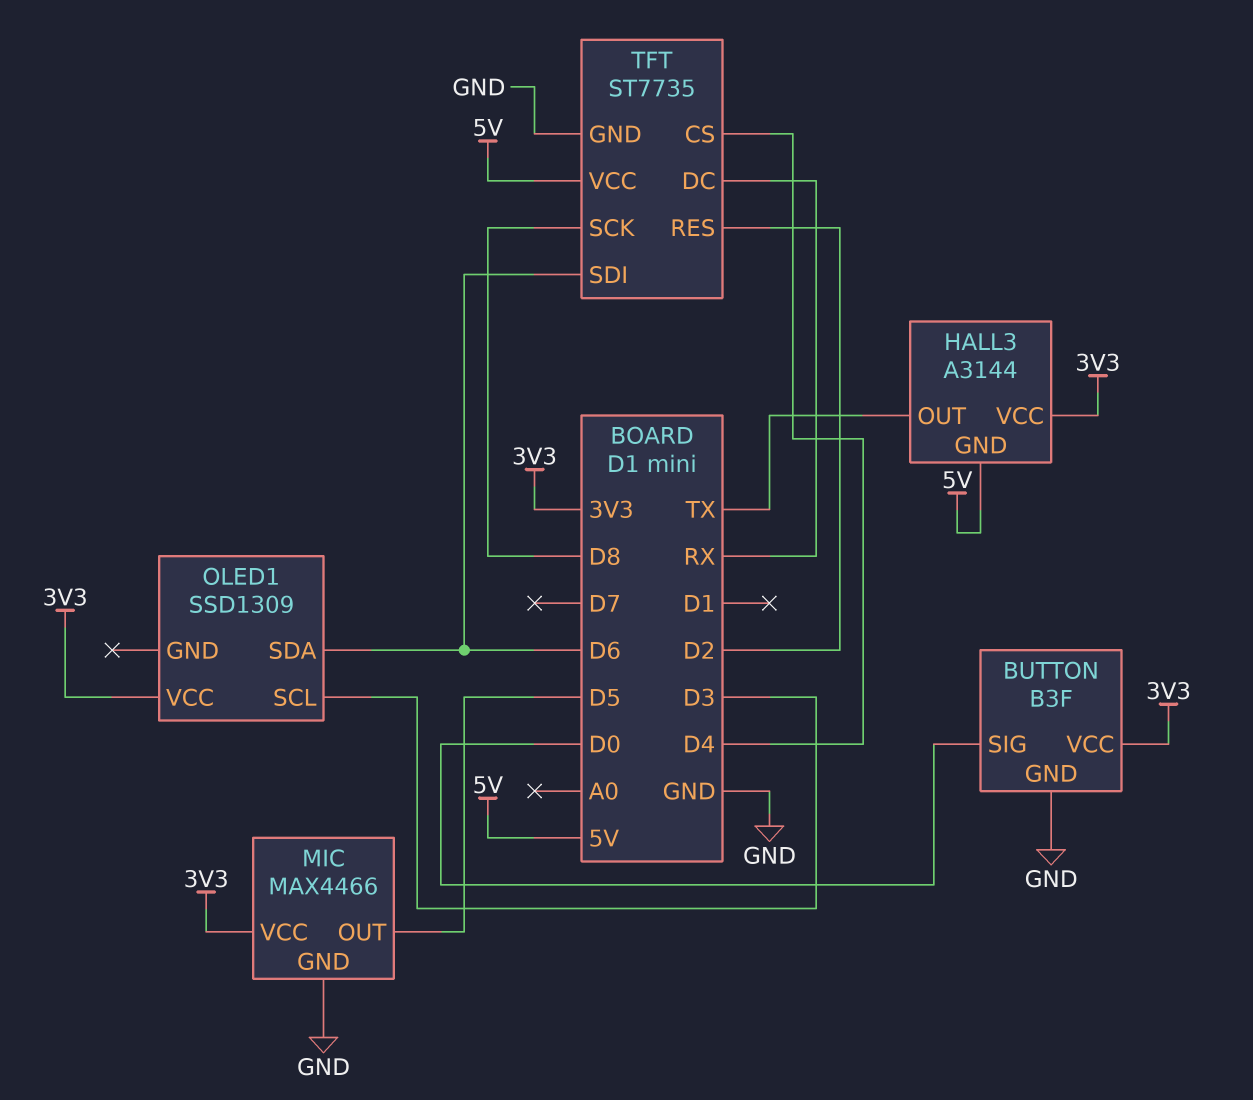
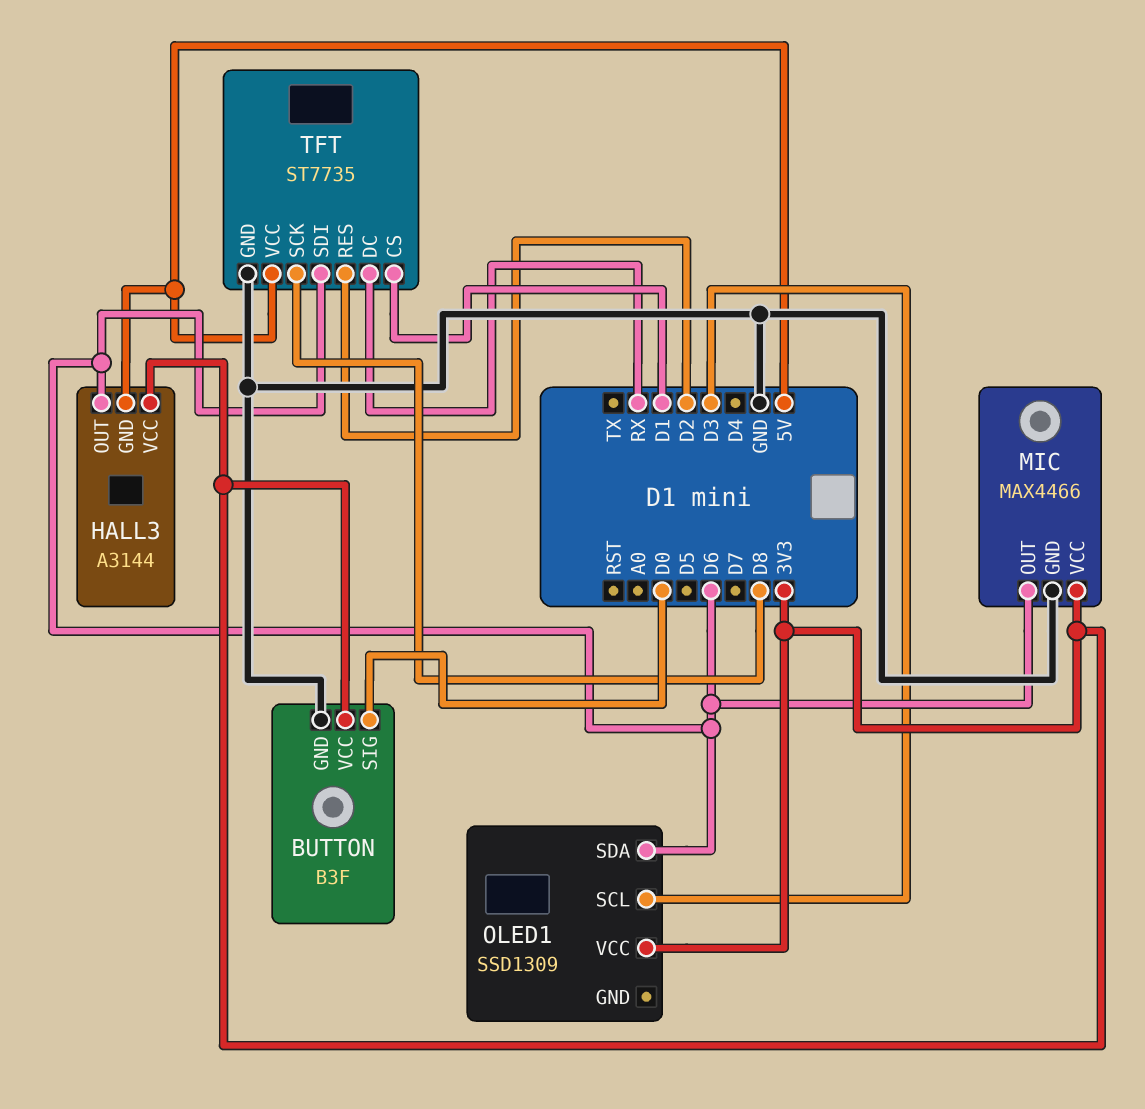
HALL3 pin OUT: TX -> D6
MIC pin OUT: D5 -> D6
TFT pin CS: D4 -> D1

